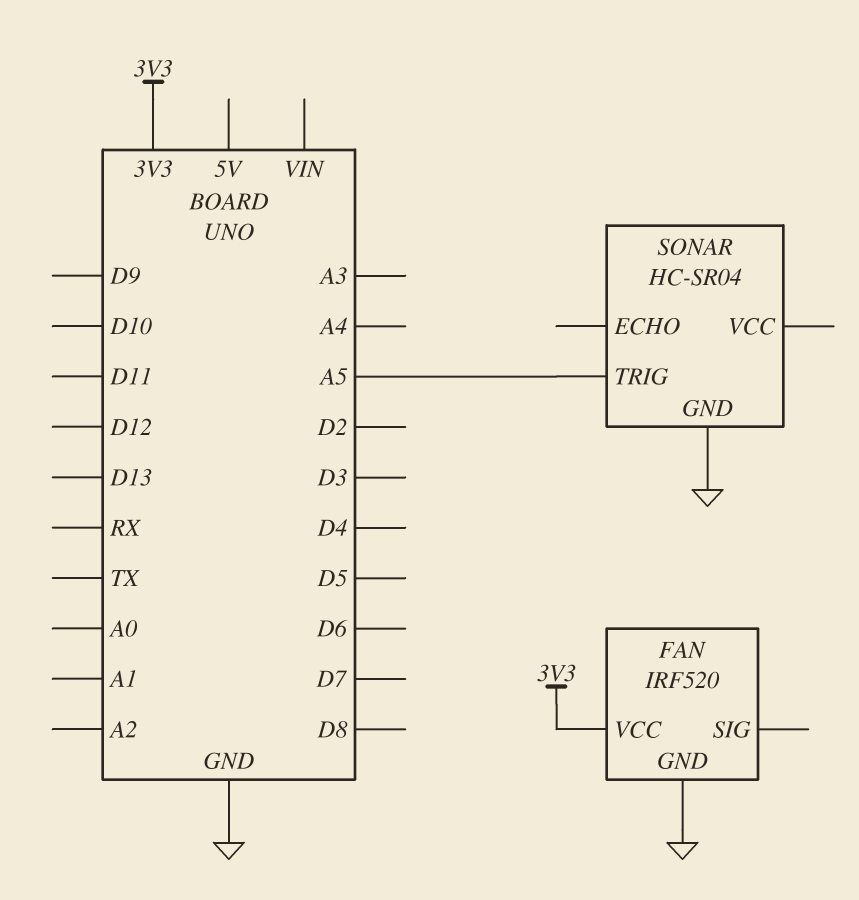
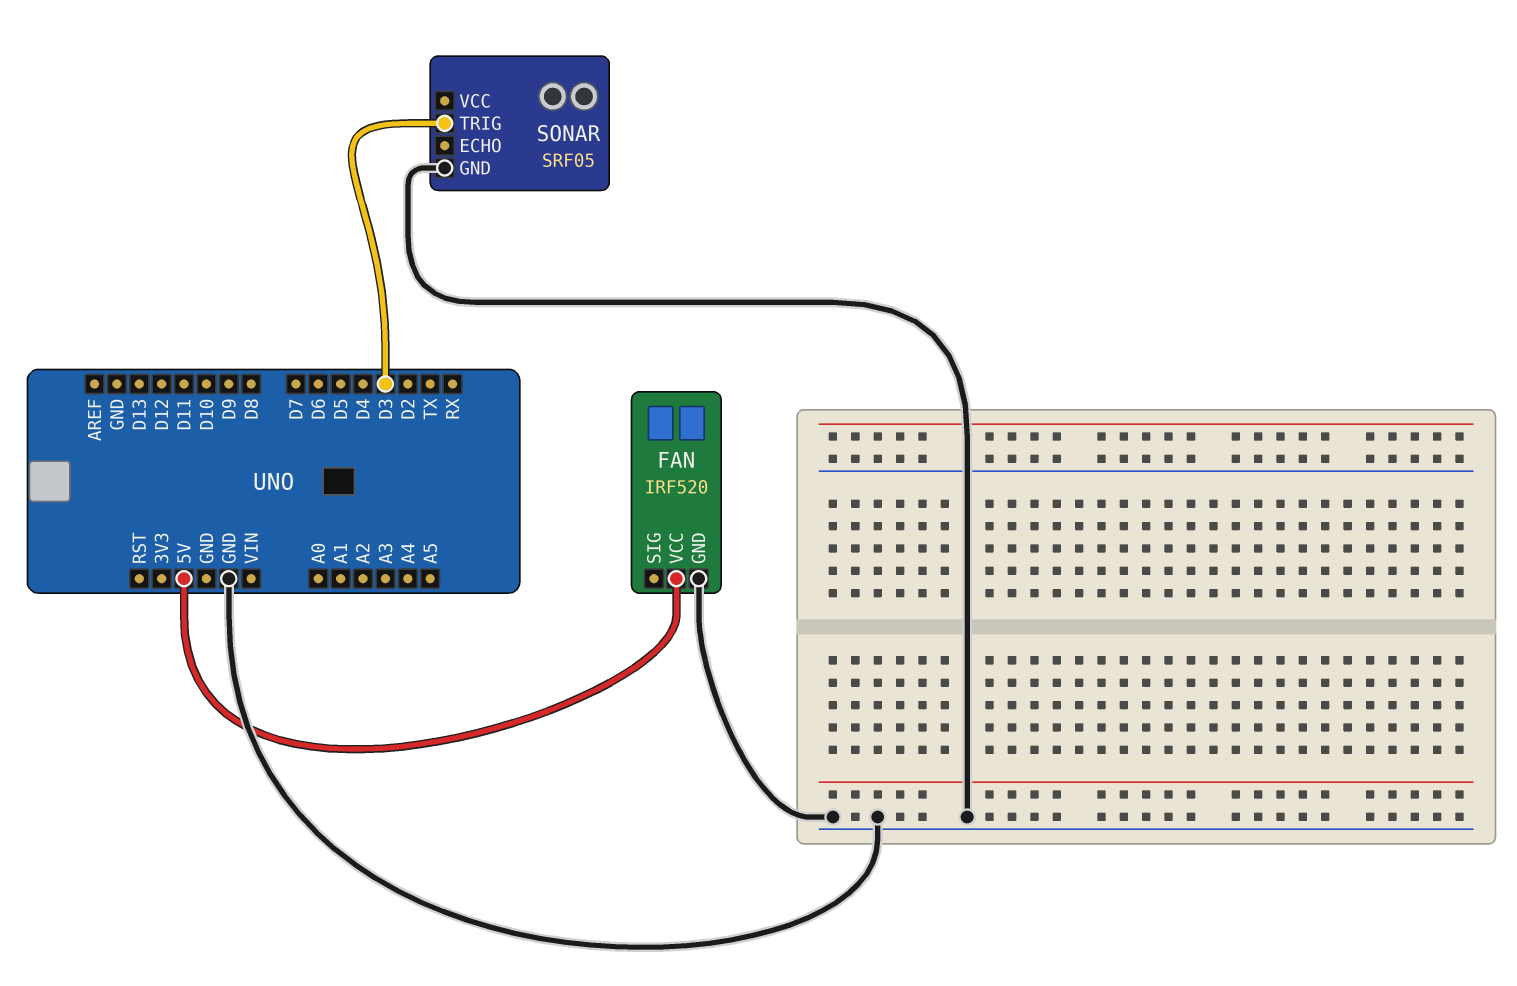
FAN pin VCC: 3V3 -> 5V
SONAR: HC-SR04 -> SRF05
SONAR pin TRIG: A5 -> D3

